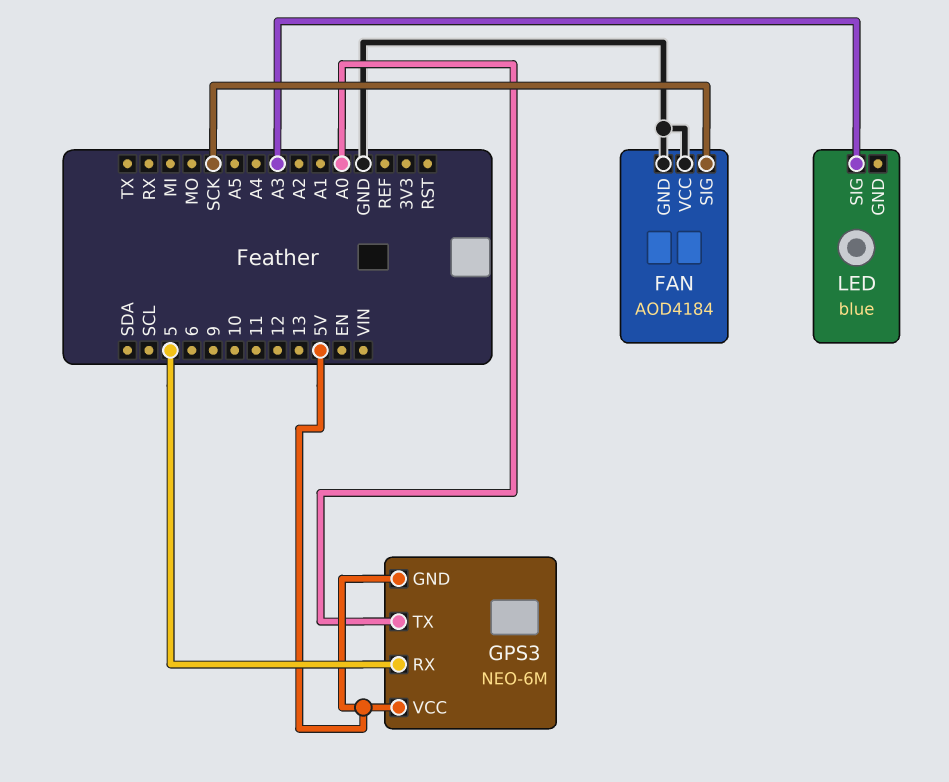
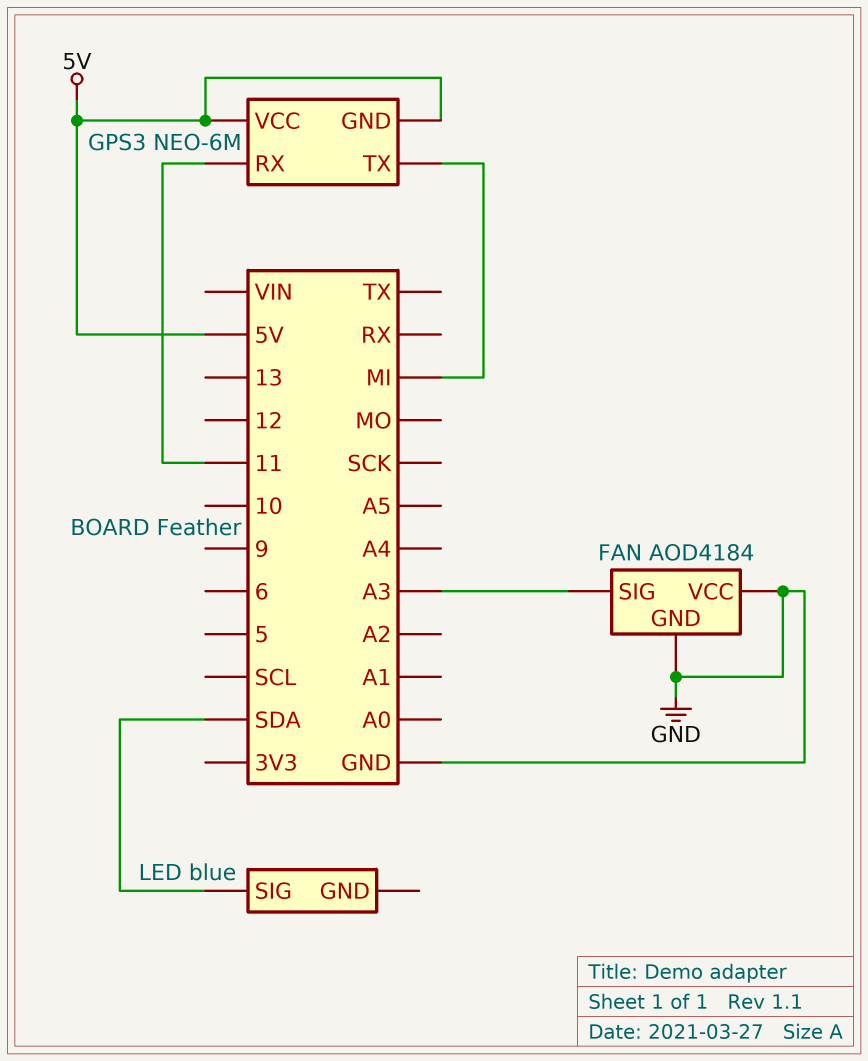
FAN pin SIG: SCK -> A3
GPS3 pin RX: 5 -> 11
GPS3 pin TX: A0 -> MI
LED pin SIG: A3 -> SDA

